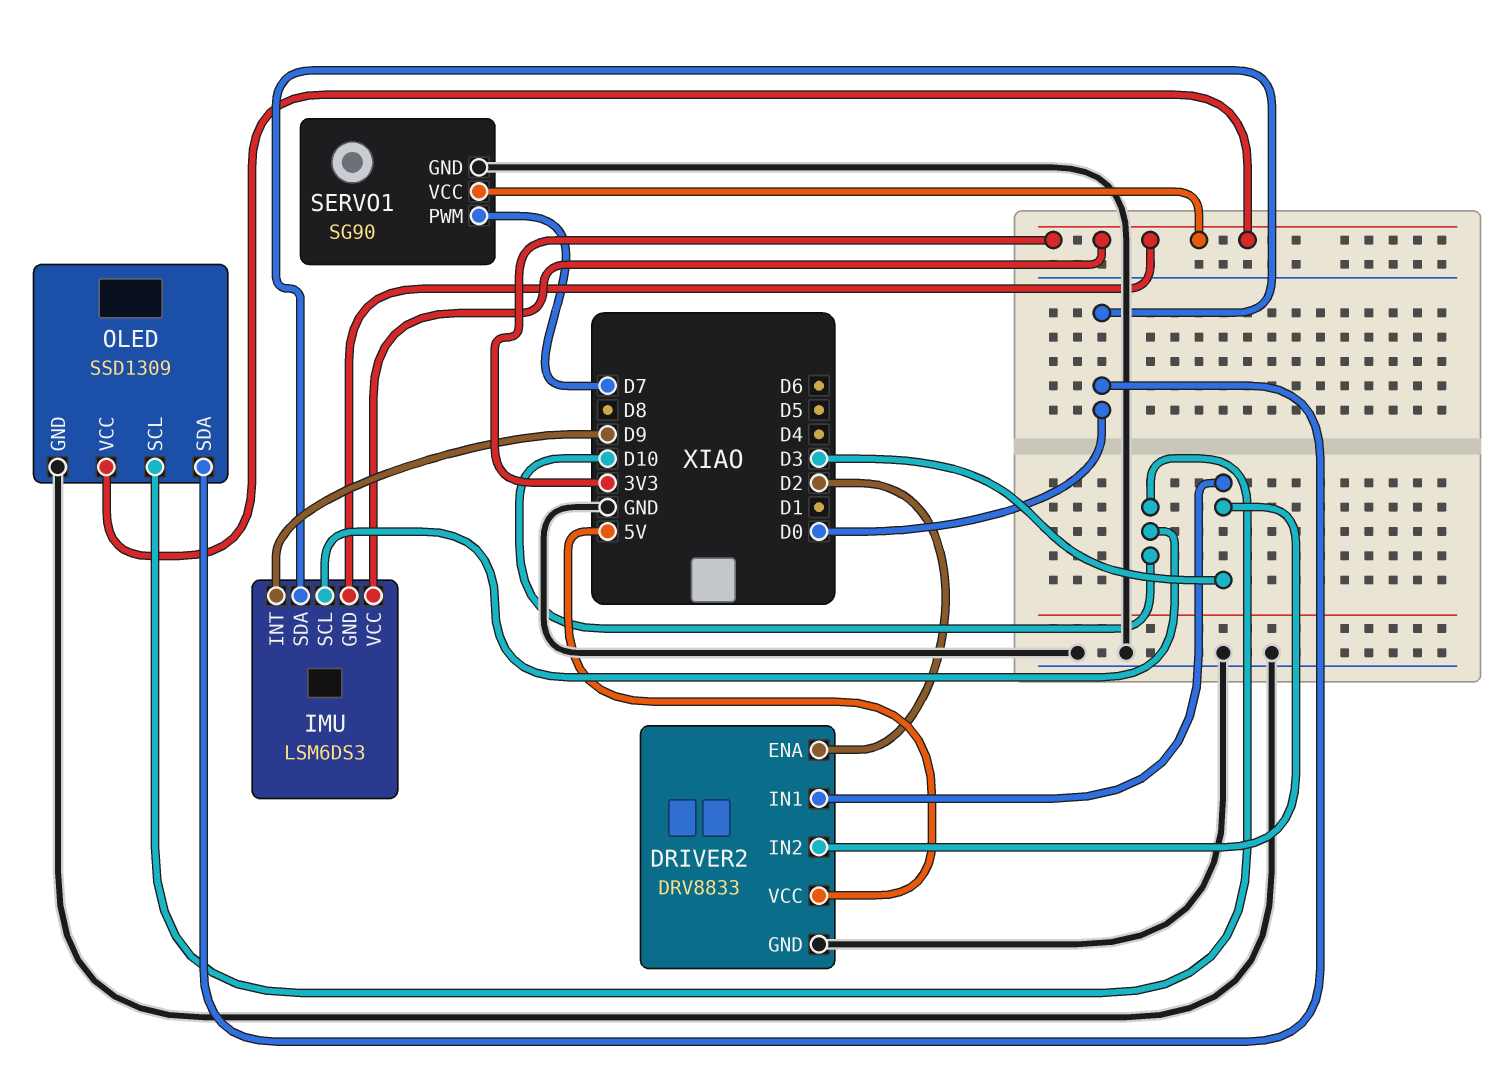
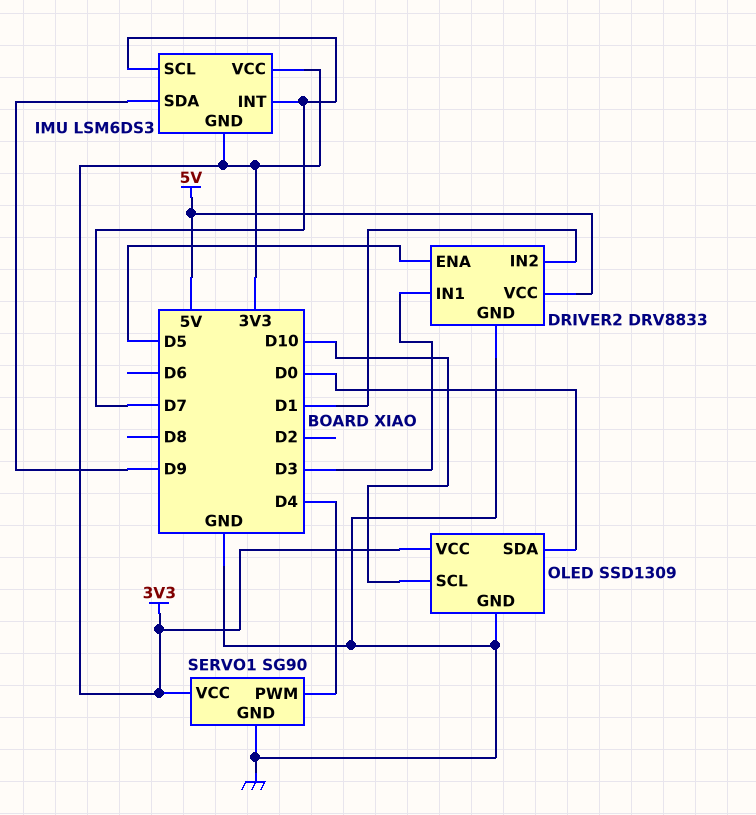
DRIVER2 pin ENA: D2 -> D5
DRIVER2 pin IN2: D3 -> D1
IMU pin INT: D9 -> D7
IMU pin SCL: D10 -> D7
IMU pin SDA: D0 -> D9
SERVO1 pin PWM: D7 -> D4

